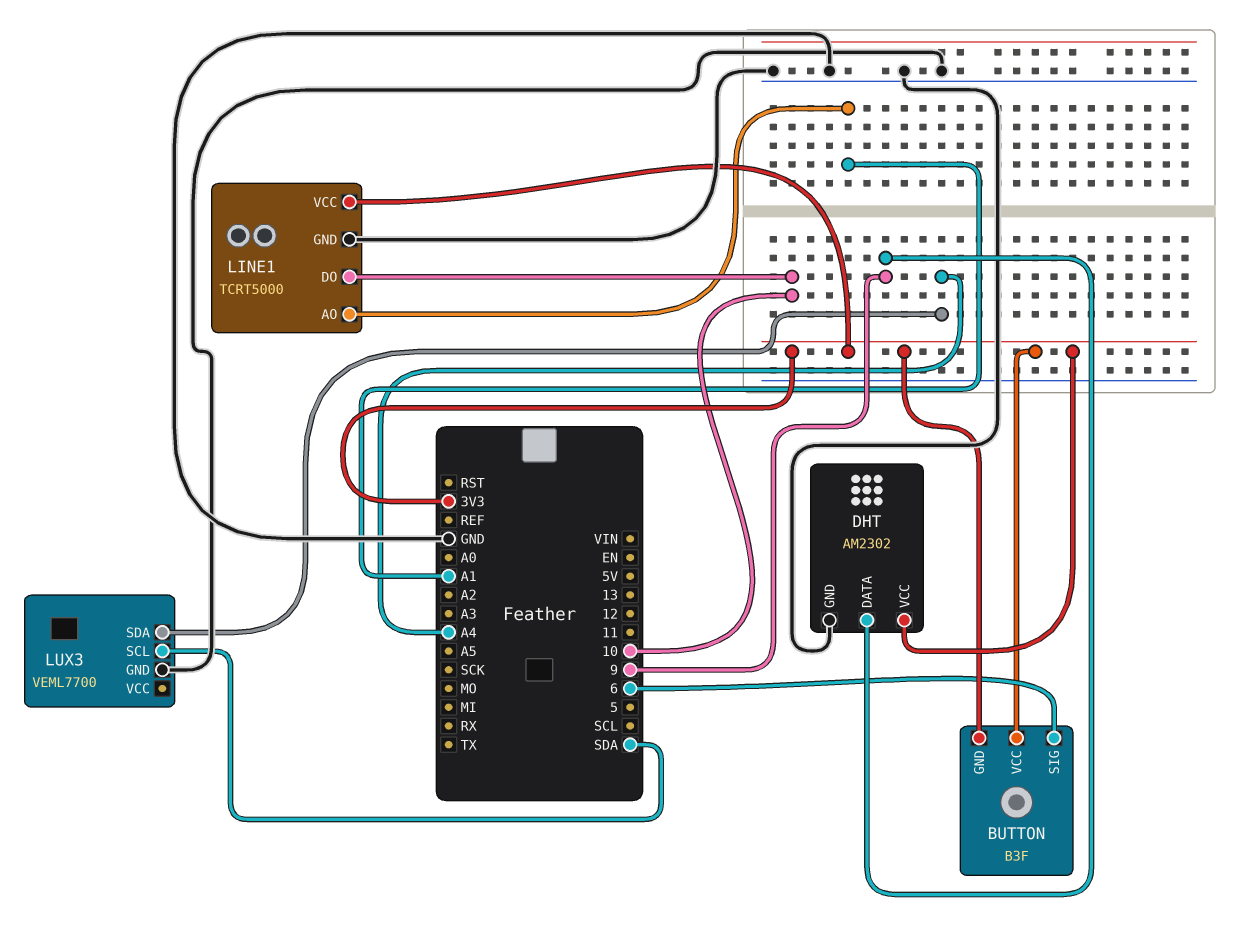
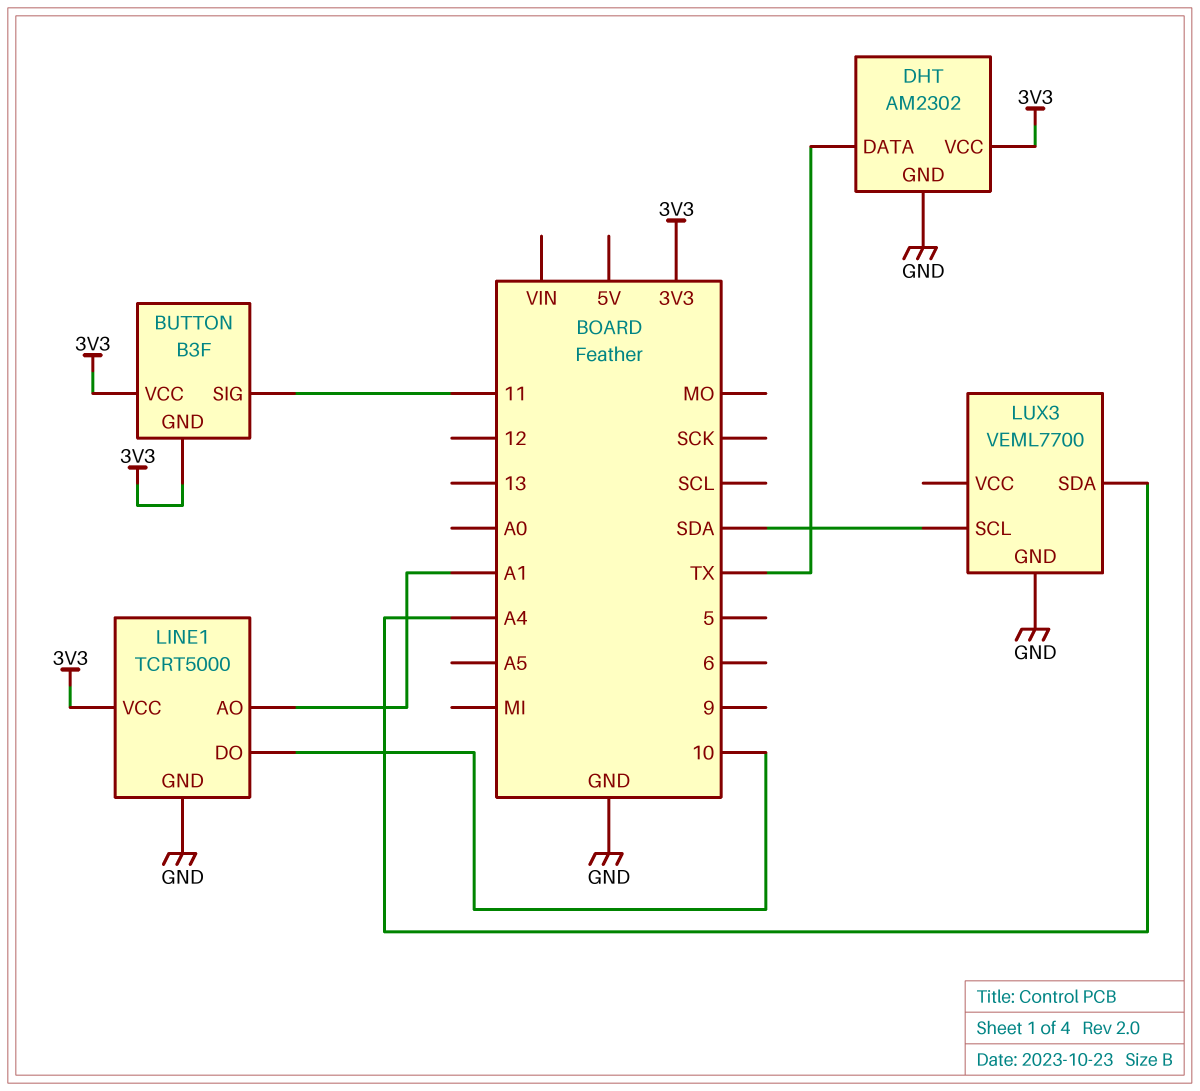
BUTTON pin SIG: 6 -> 11
DHT pin DATA: 9 -> TX

